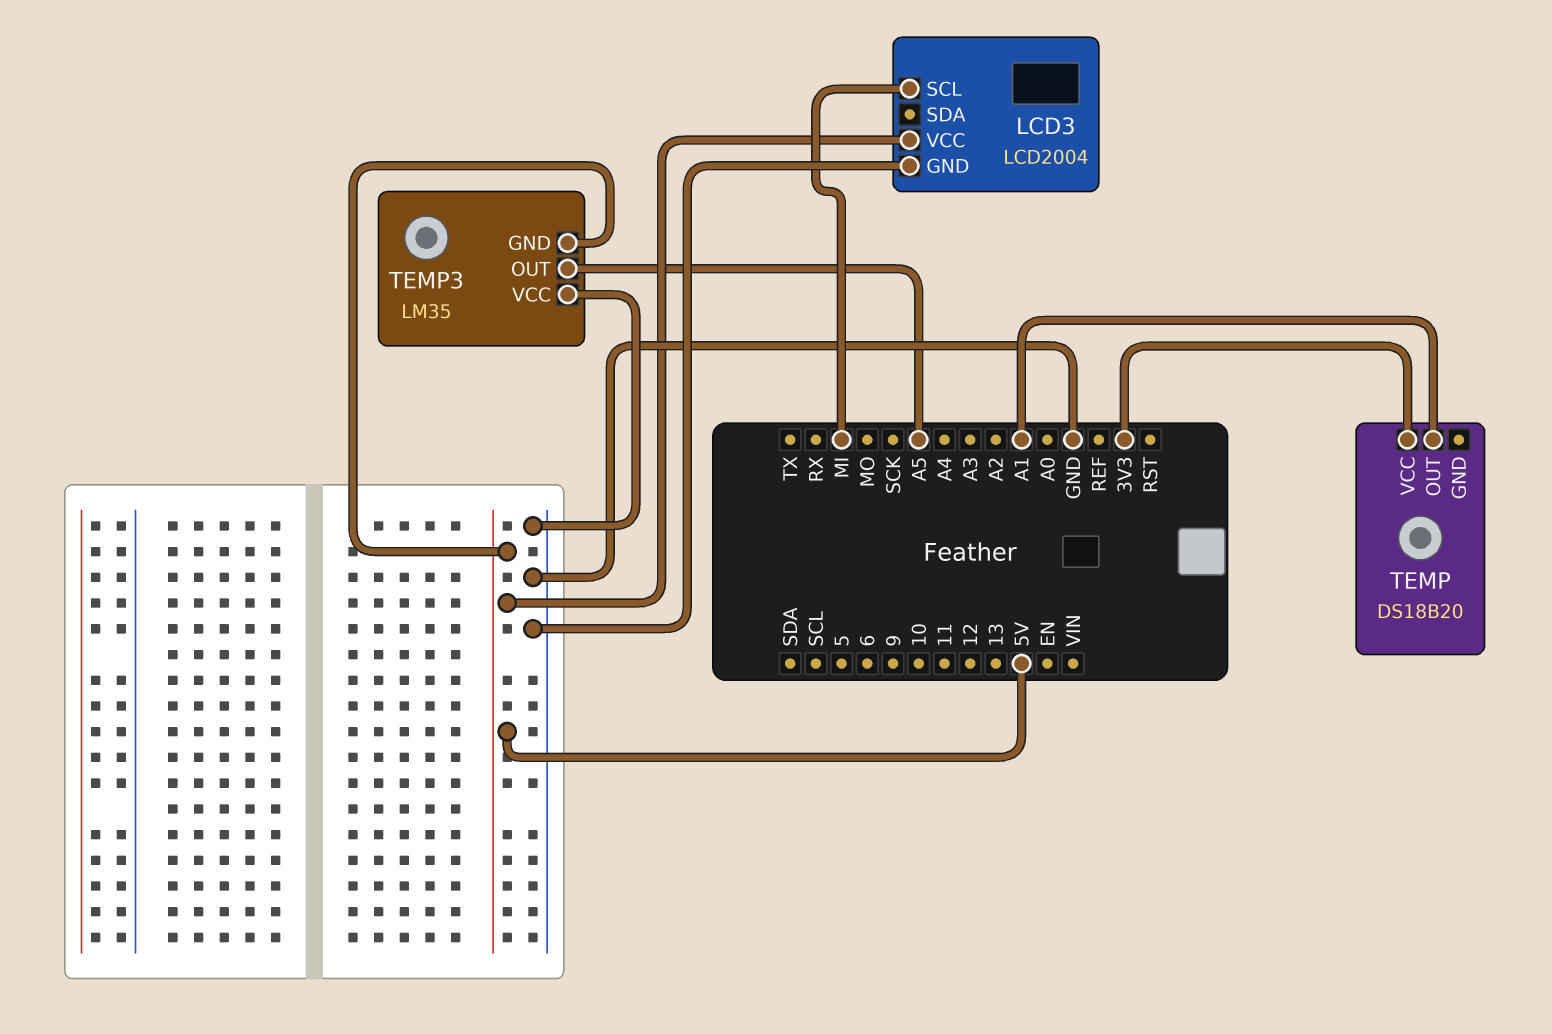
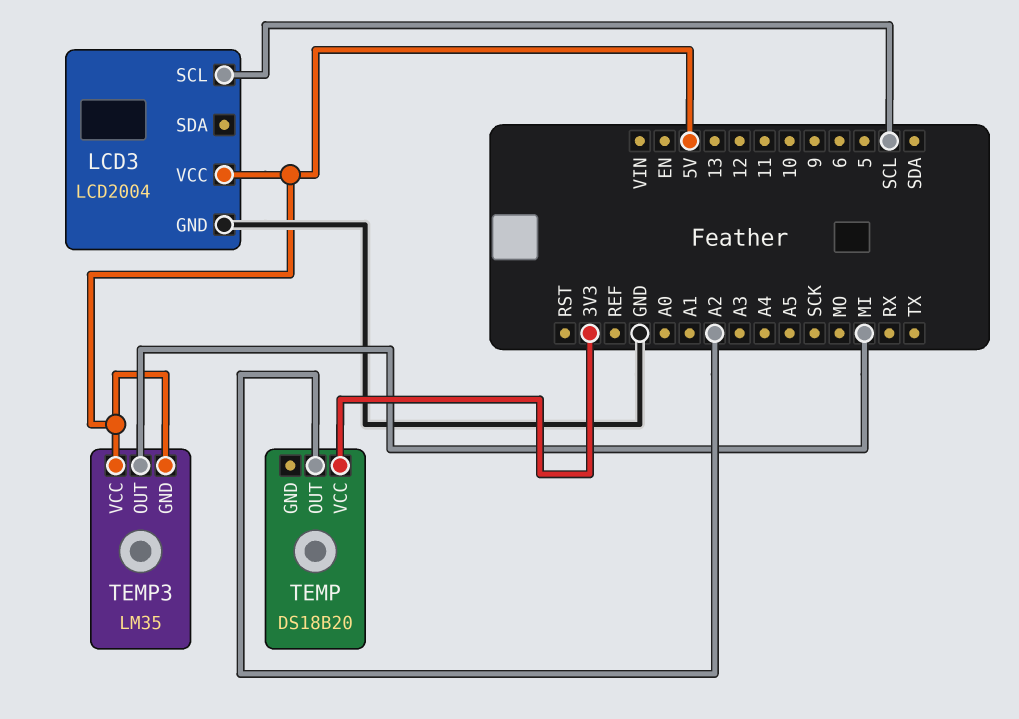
LCD3 pin SCL: MI -> SCL
TEMP pin OUT: A1 -> A2
TEMP3 pin OUT: A5 -> MI
TEMP3 pin VCC: GND -> 5V

